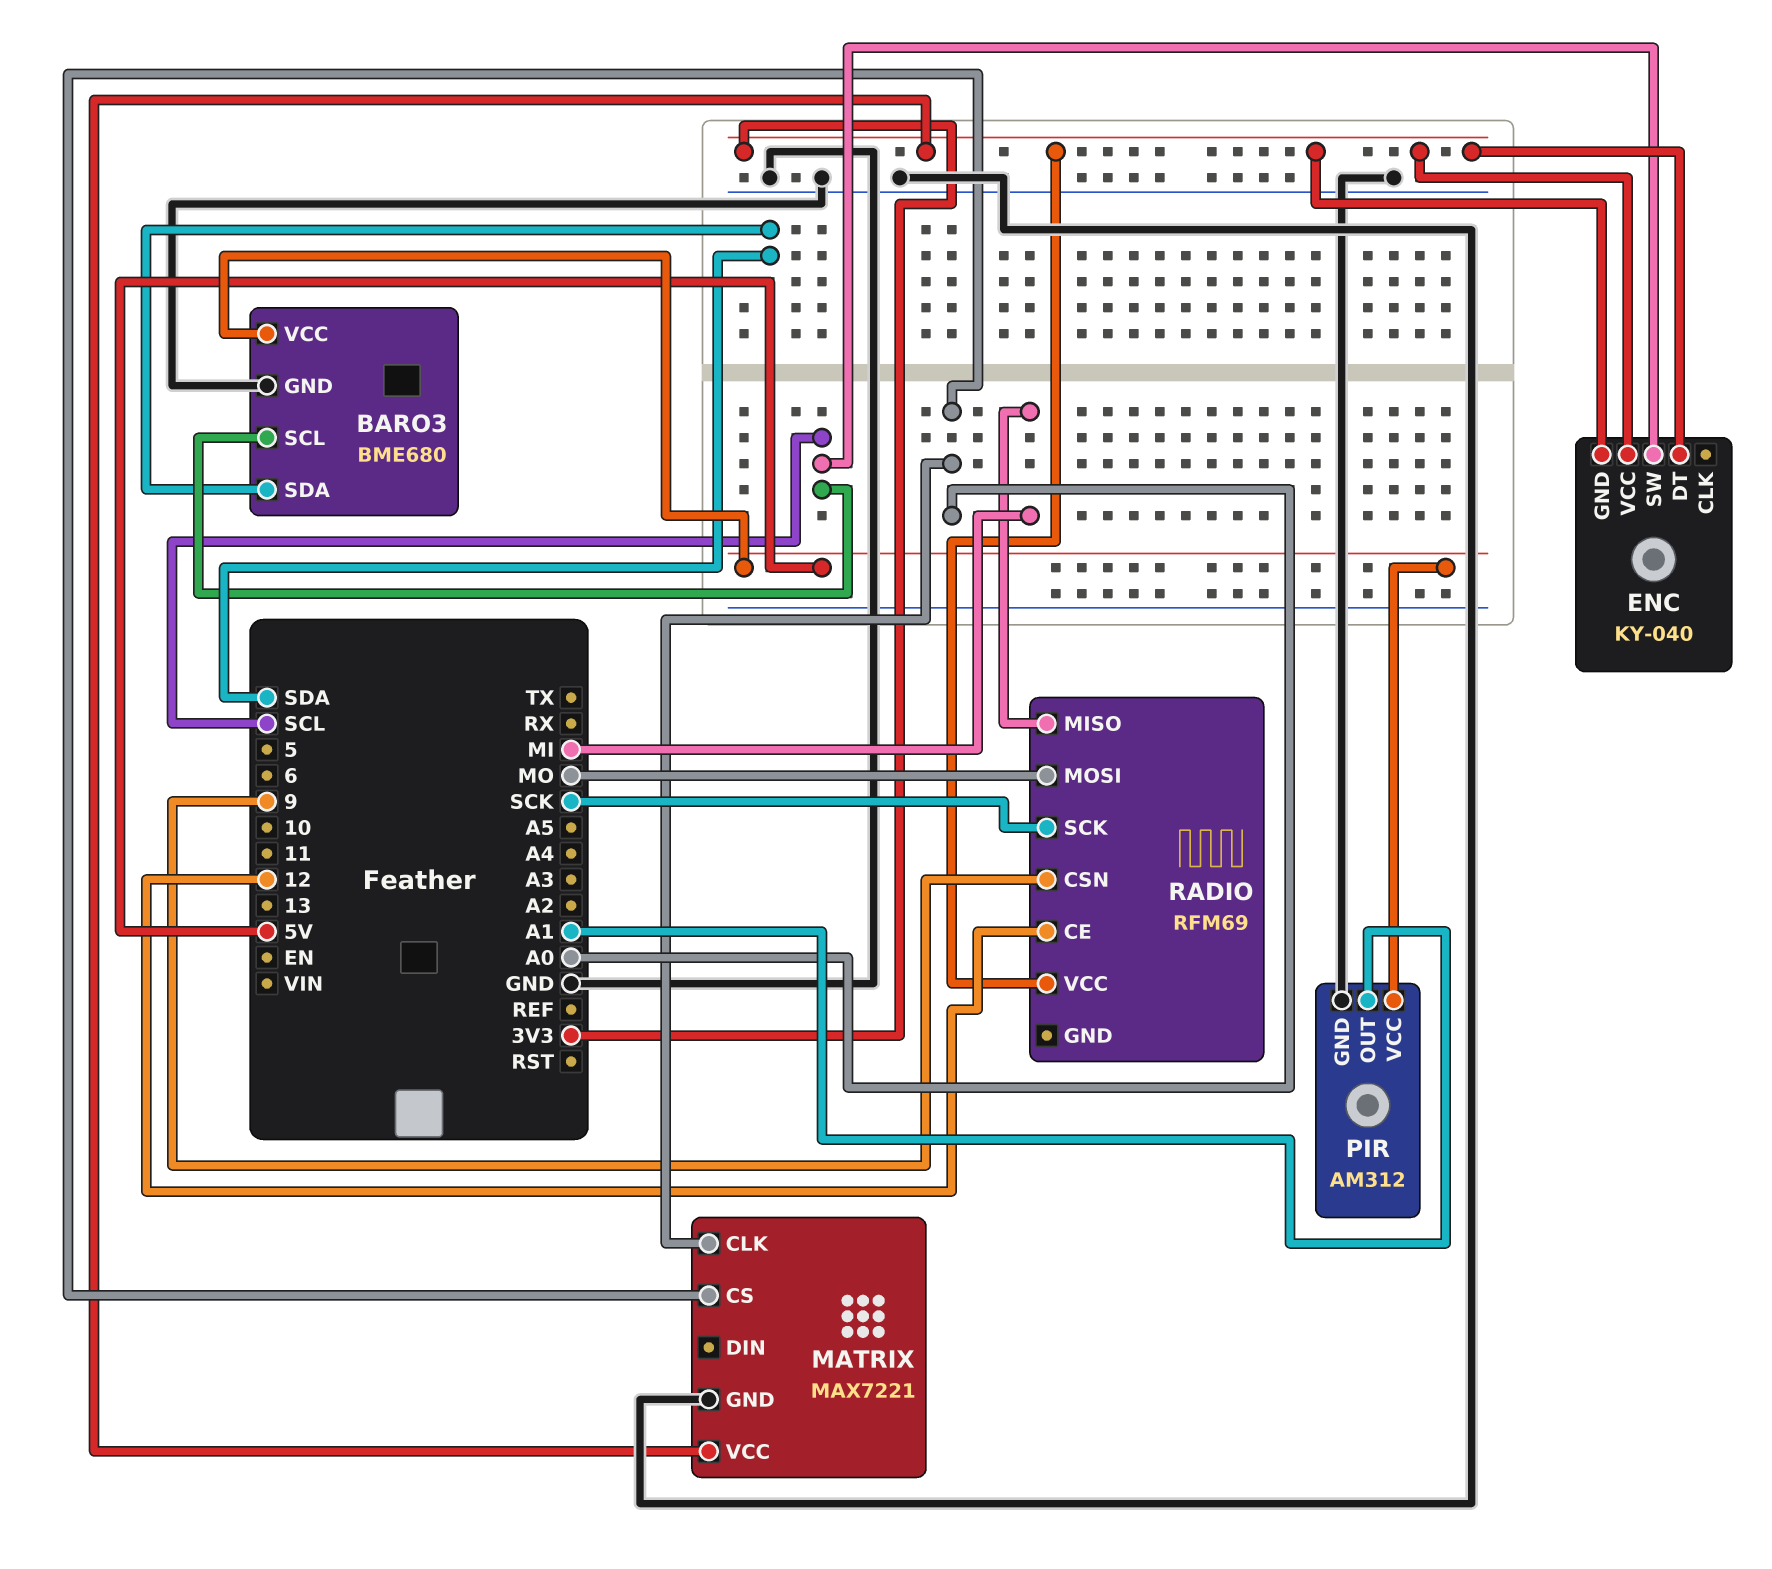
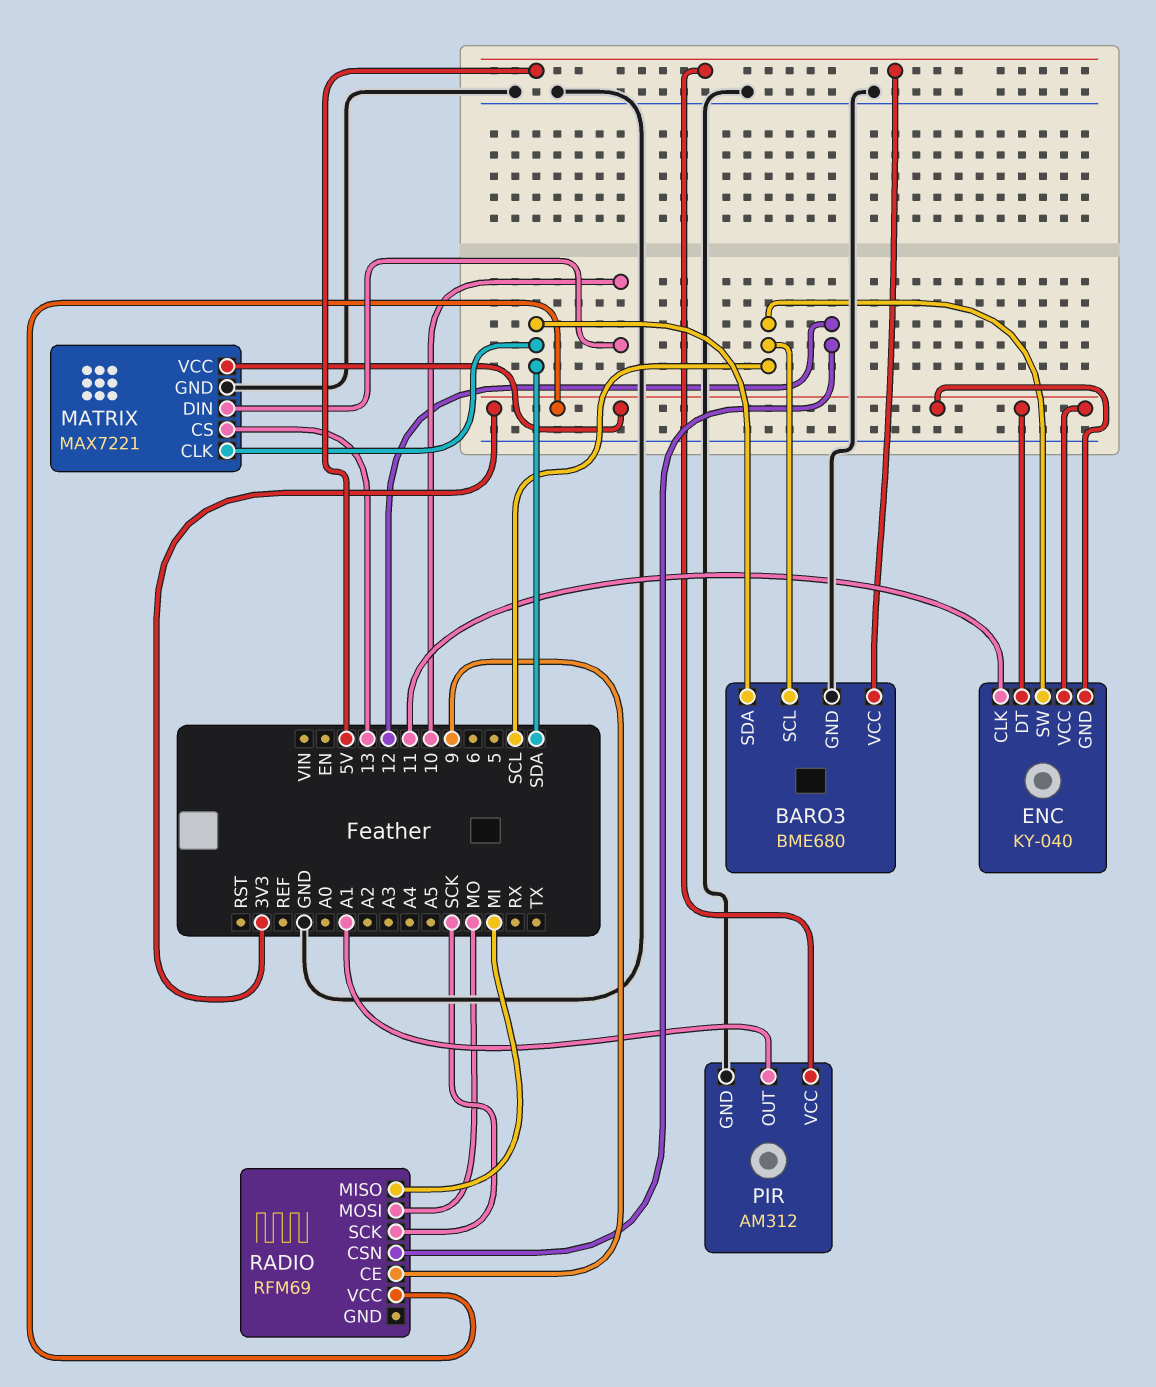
ENC pin CLK: none -> 11
MATRIX pin CLK: A0 -> SDA
MATRIX pin CS: A0 -> 13
MATRIX pin DIN: none -> 10
RADIO pin CE: 12 -> 9
RADIO pin CSN: 9 -> 12

